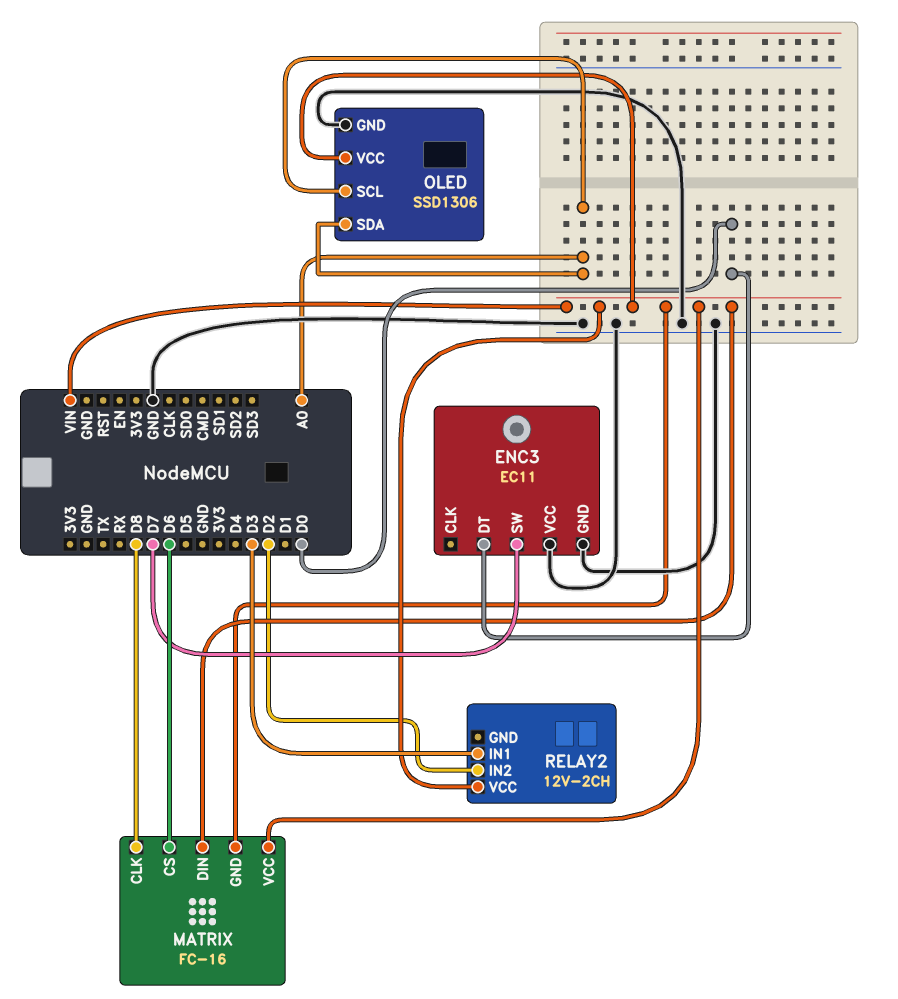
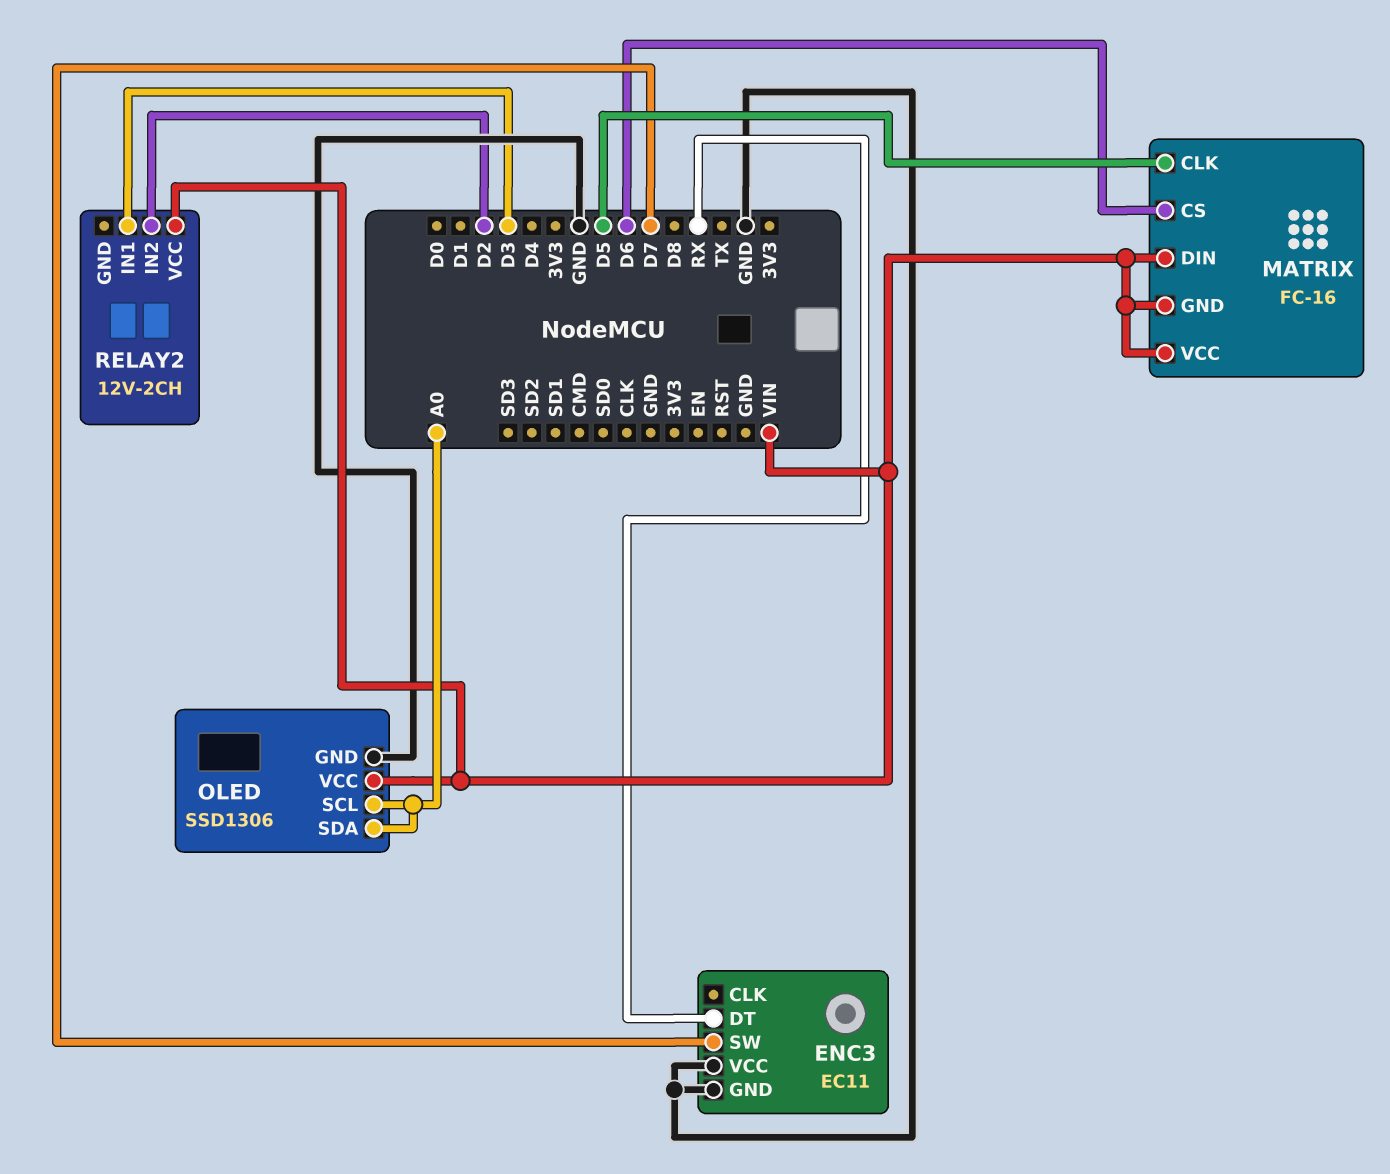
ENC3 pin DT: D0 -> RX
MATRIX pin CLK: D8 -> D5

